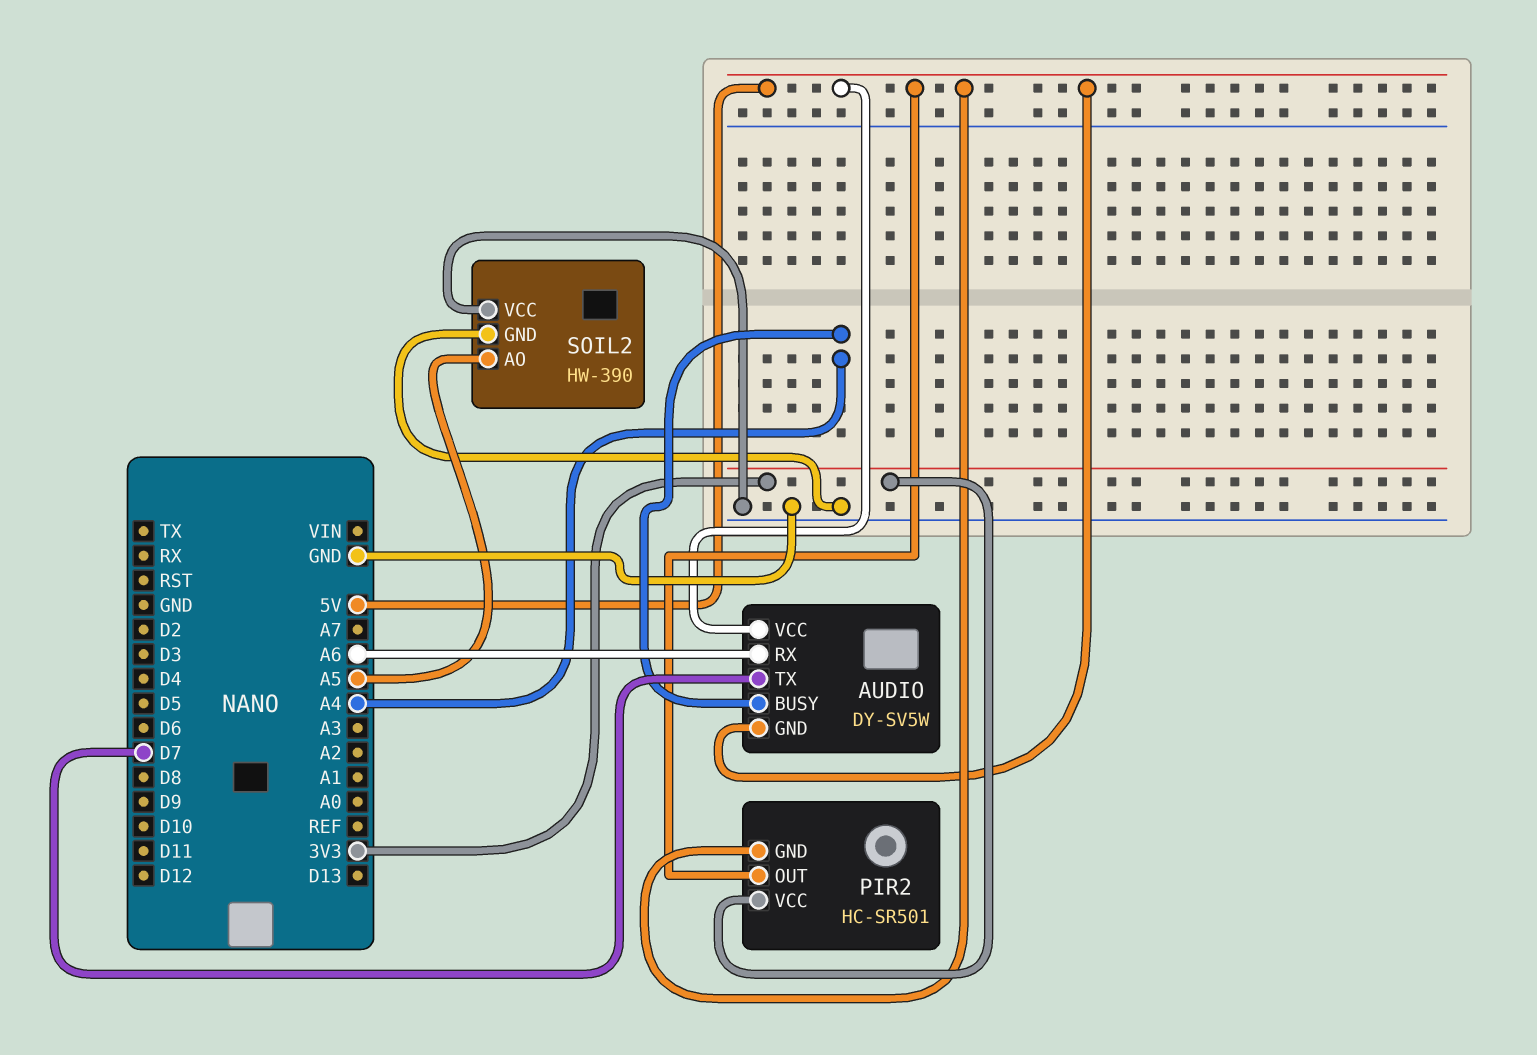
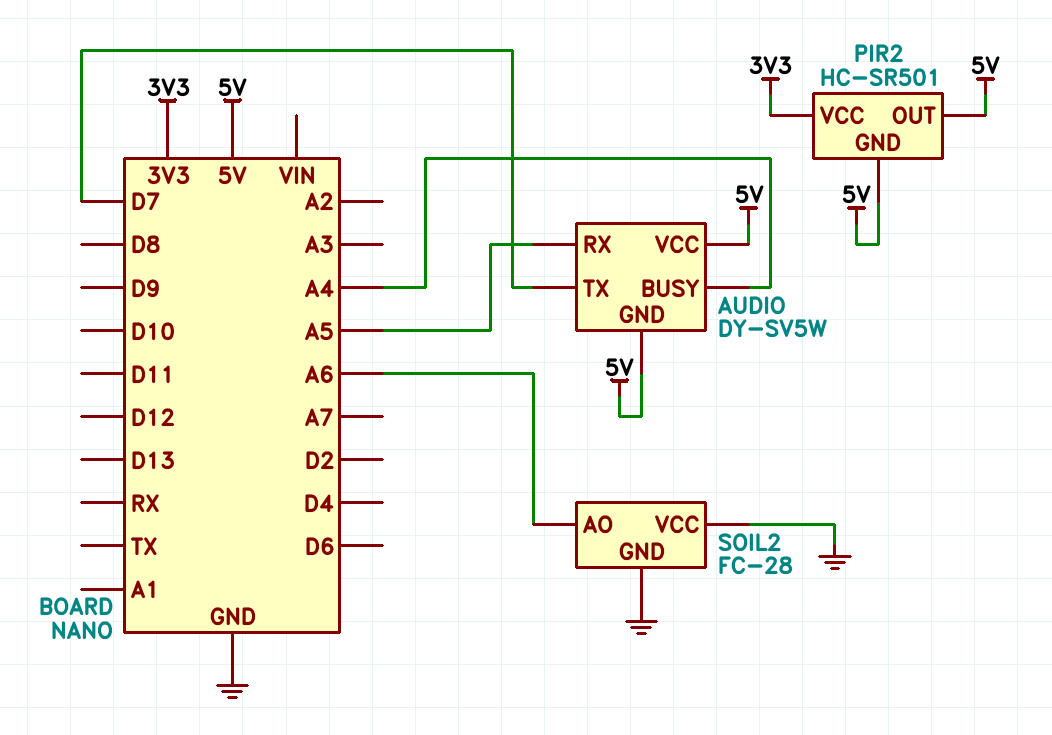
AUDIO pin RX: A6 -> A5
SOIL2: HW-390 -> FC-28
SOIL2 pin AO: A5 -> A6

